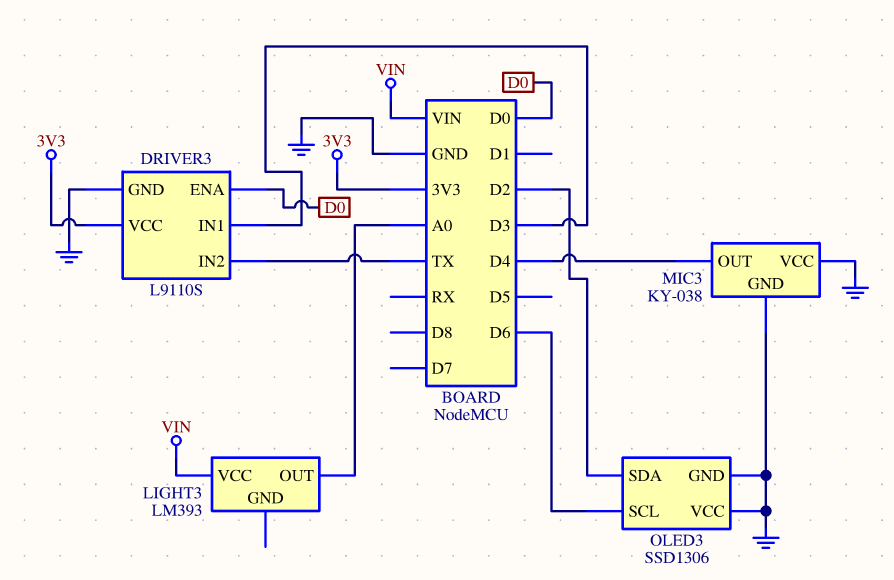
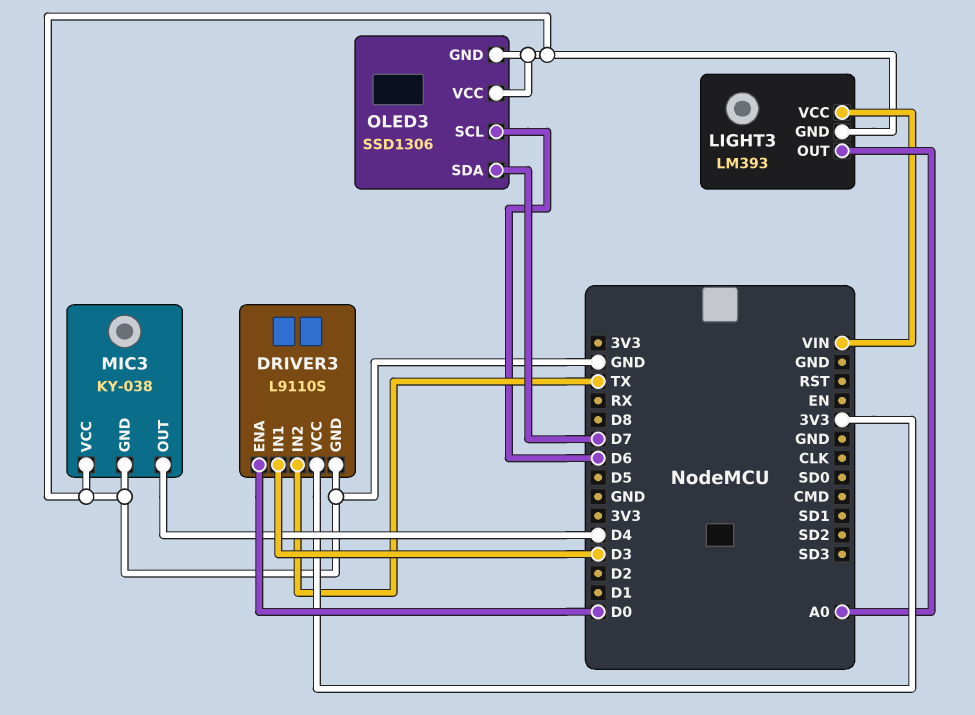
LIGHT3 pin GND: none -> GND
OLED3 pin SDA: D2 -> D7

